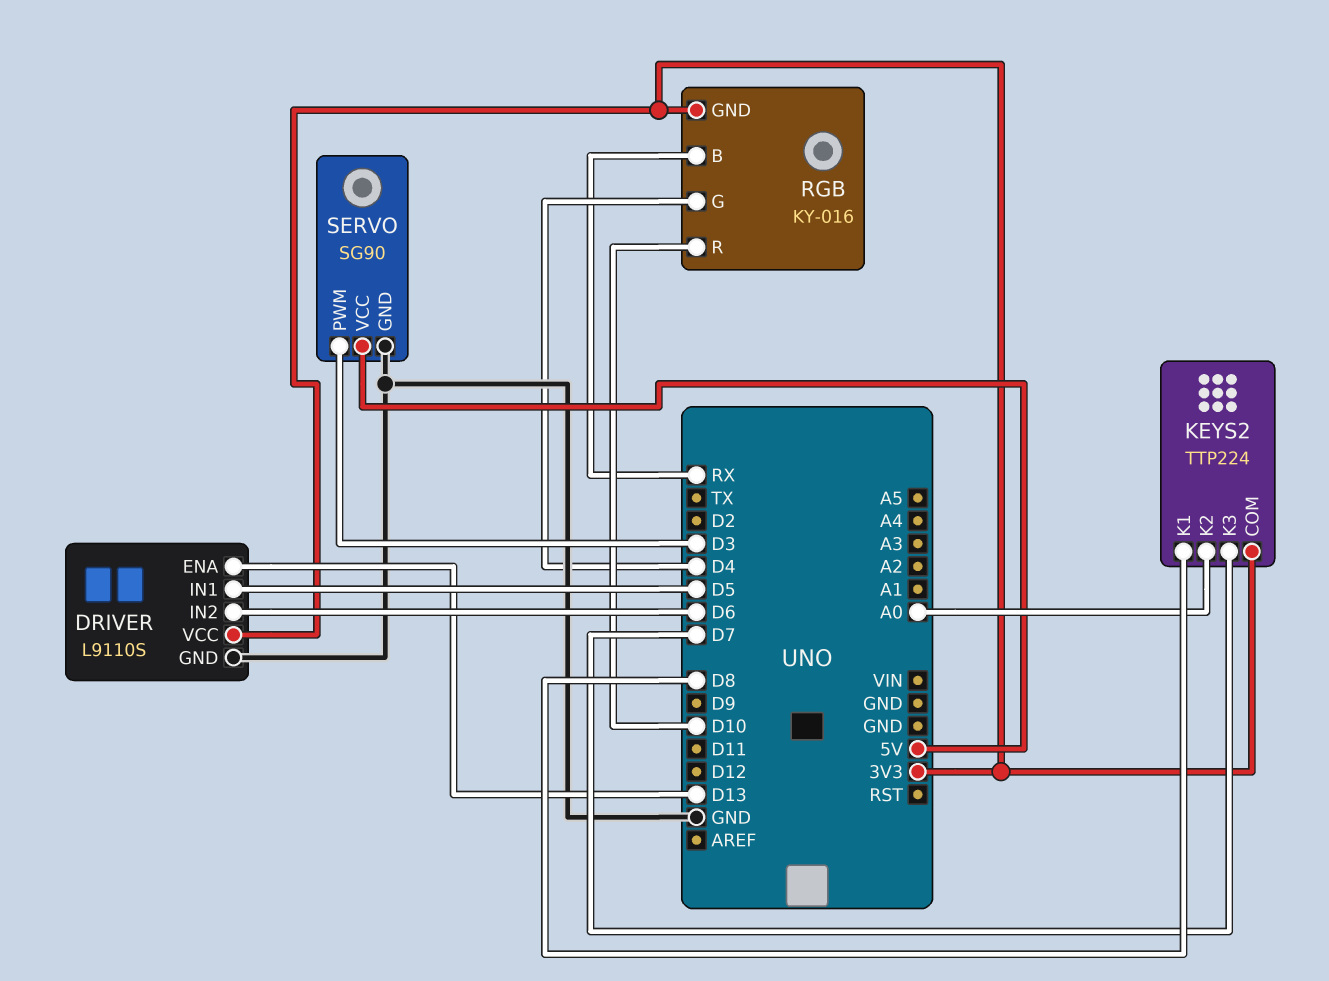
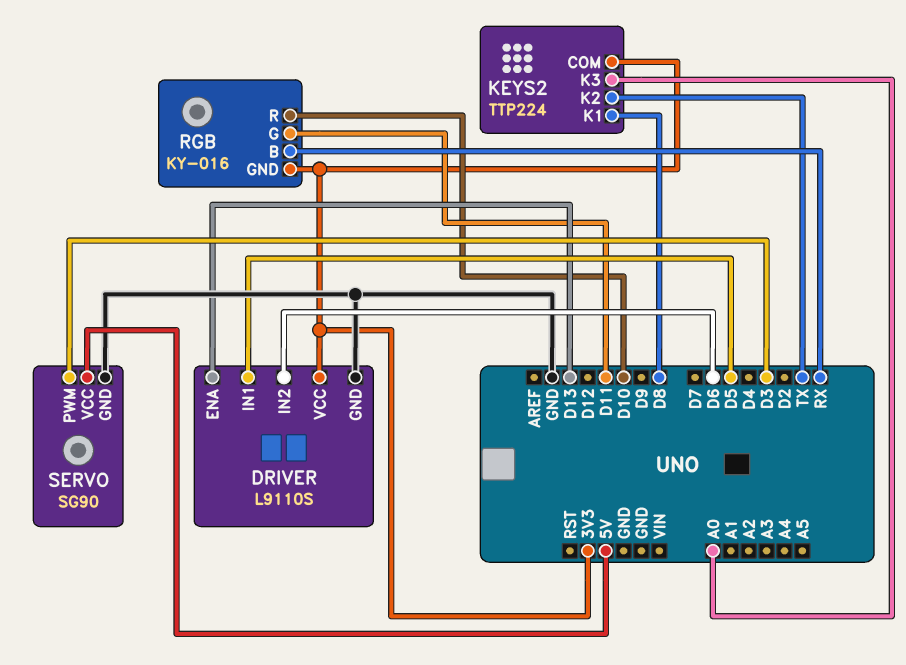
KEYS2 pin K2: A0 -> TX
KEYS2 pin K3: D7 -> A0
RGB pin G: D4 -> D11

